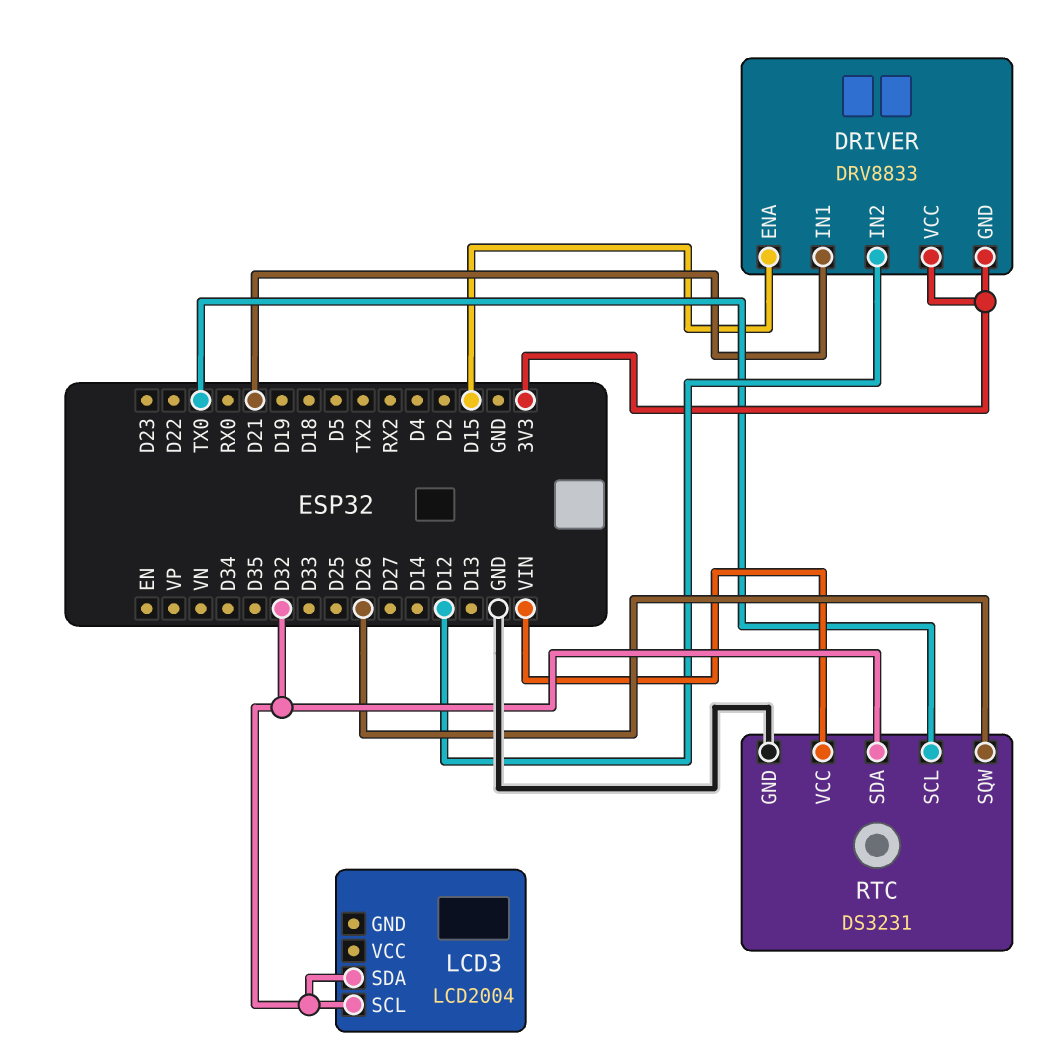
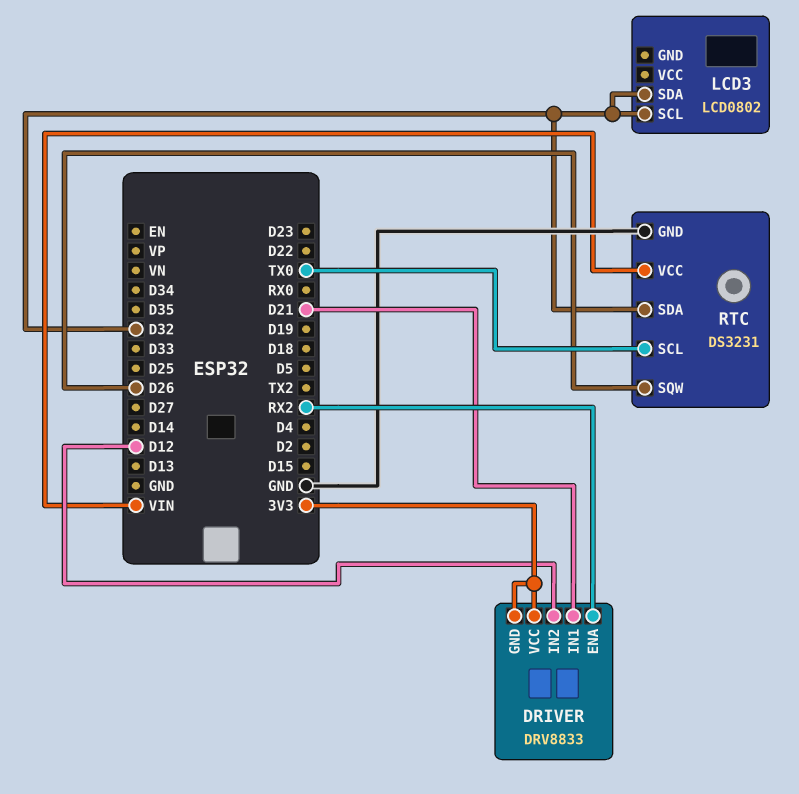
DRIVER pin ENA: D15 -> RX2
LCD3: LCD2004 -> LCD0802

